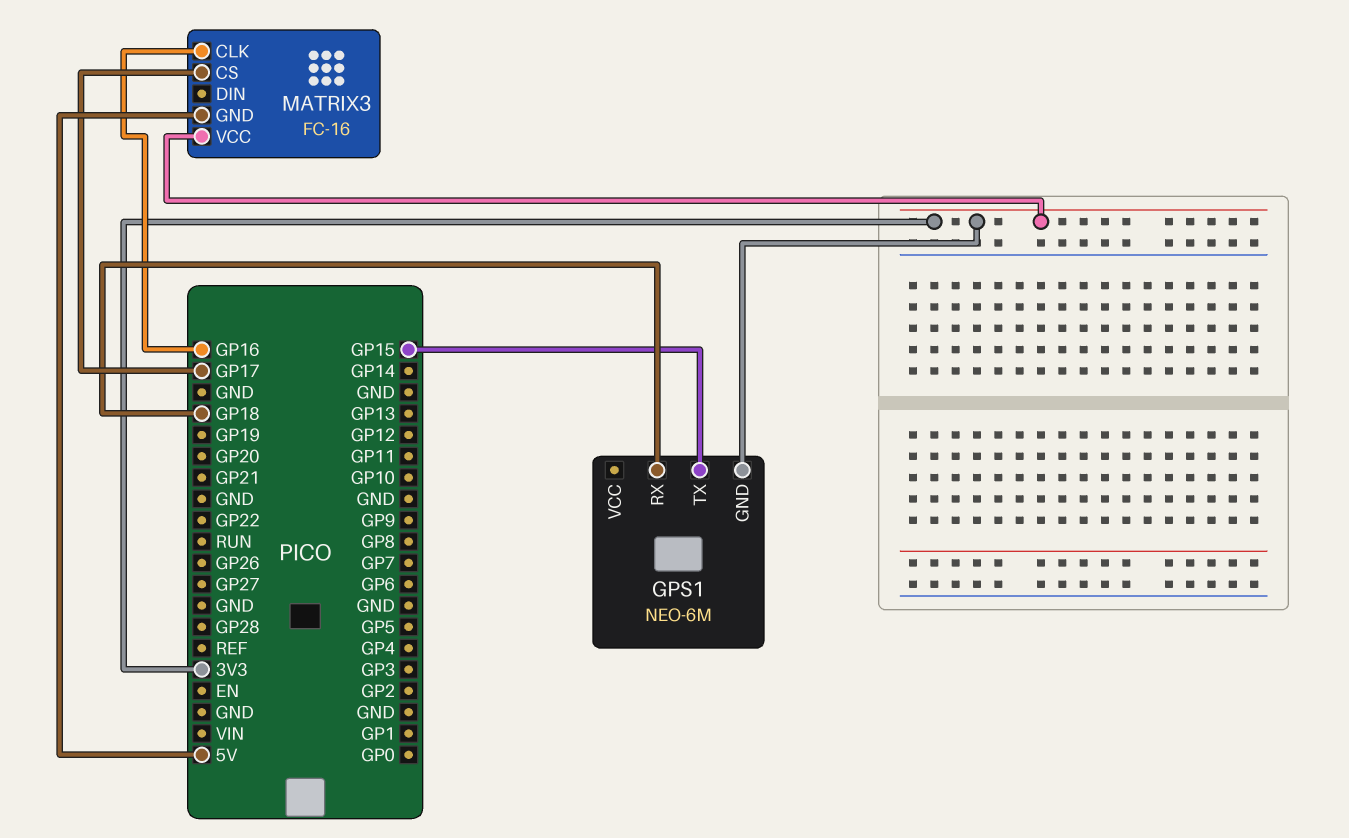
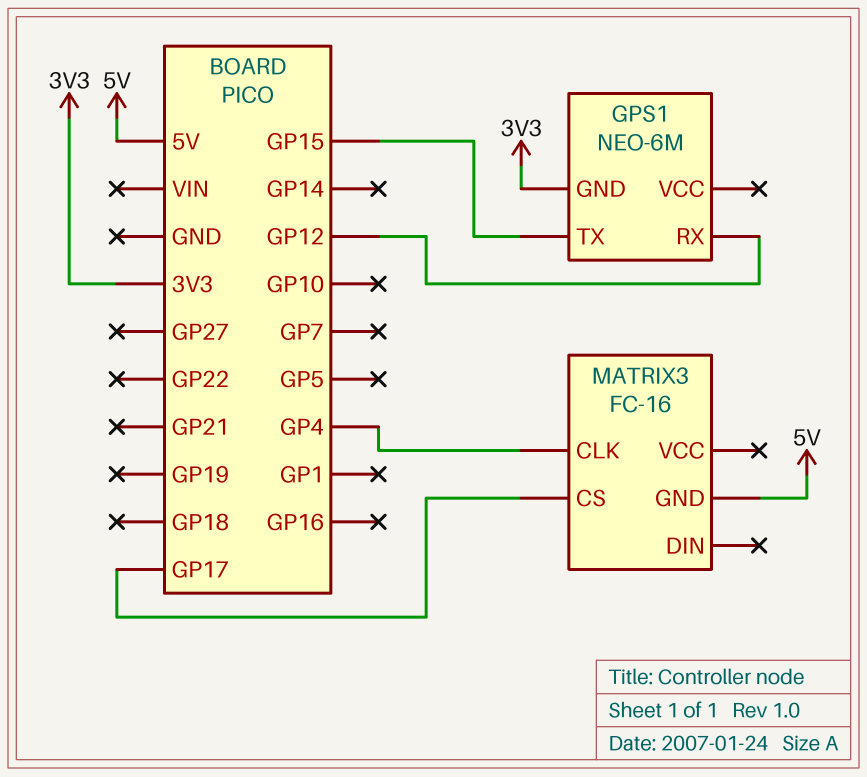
GPS1 pin RX: GP18 -> GP12
MATRIX3 pin CLK: GP16 -> GP4
MATRIX3 pin VCC: 3V3 -> none

